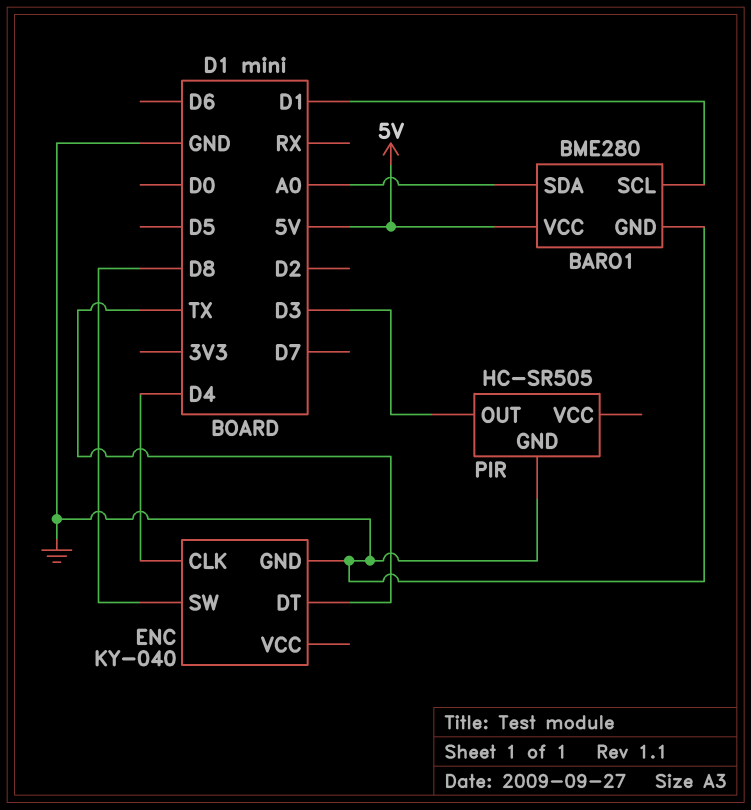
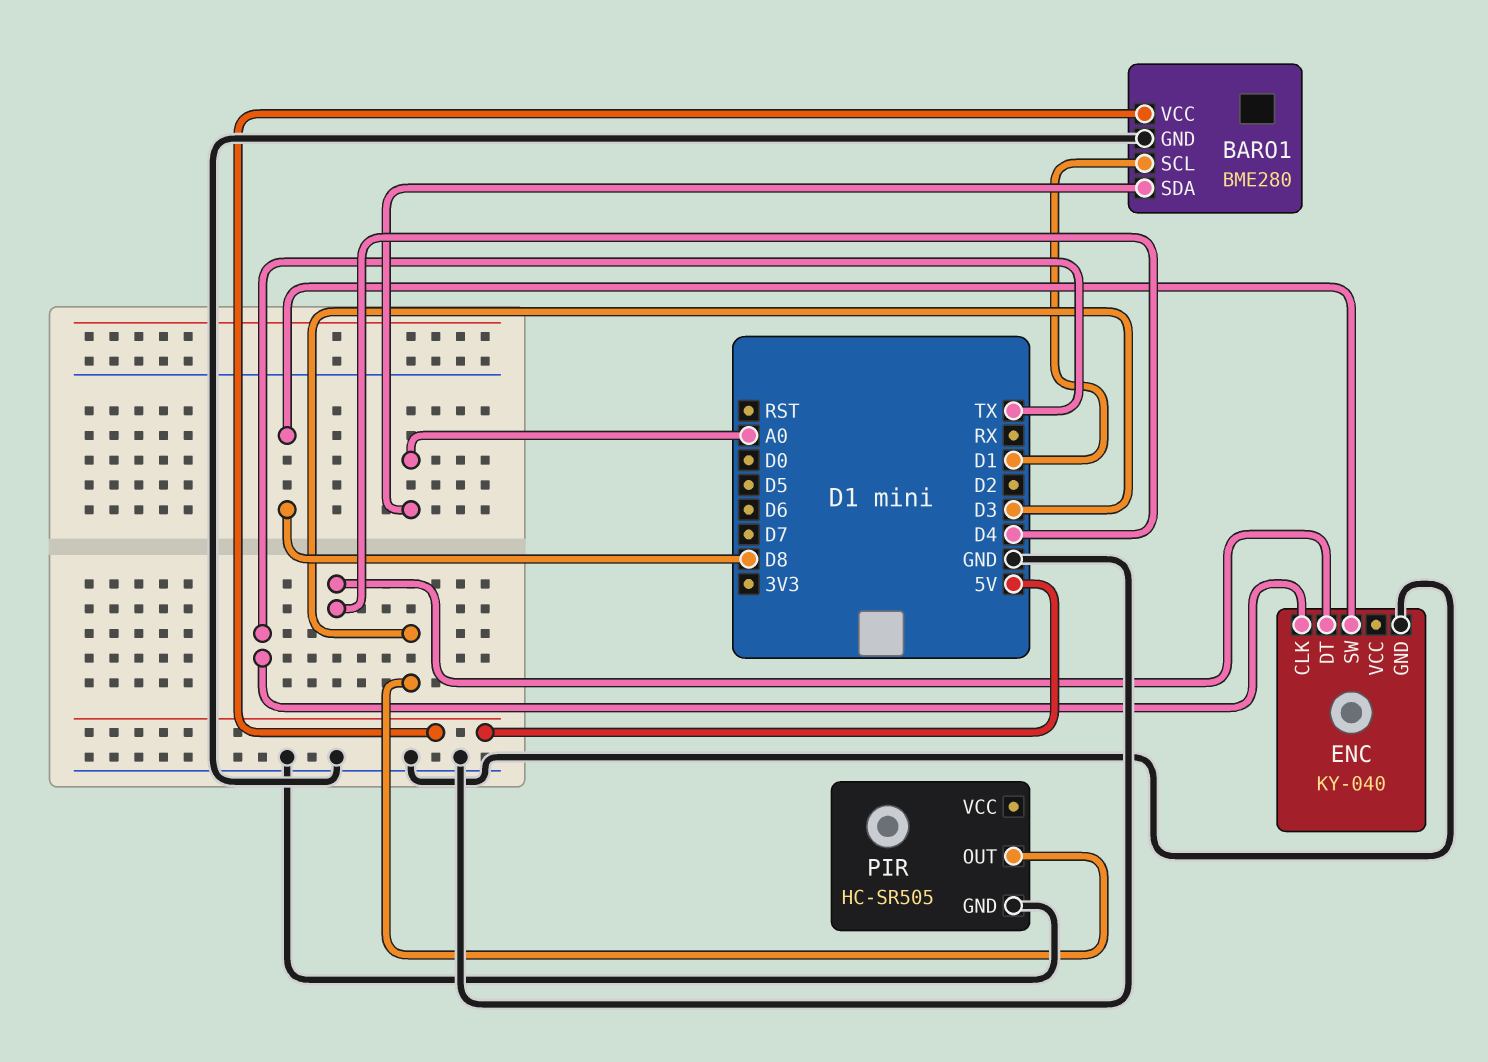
ENC pin CLK: D4 -> TX
ENC pin DT: TX -> D4

